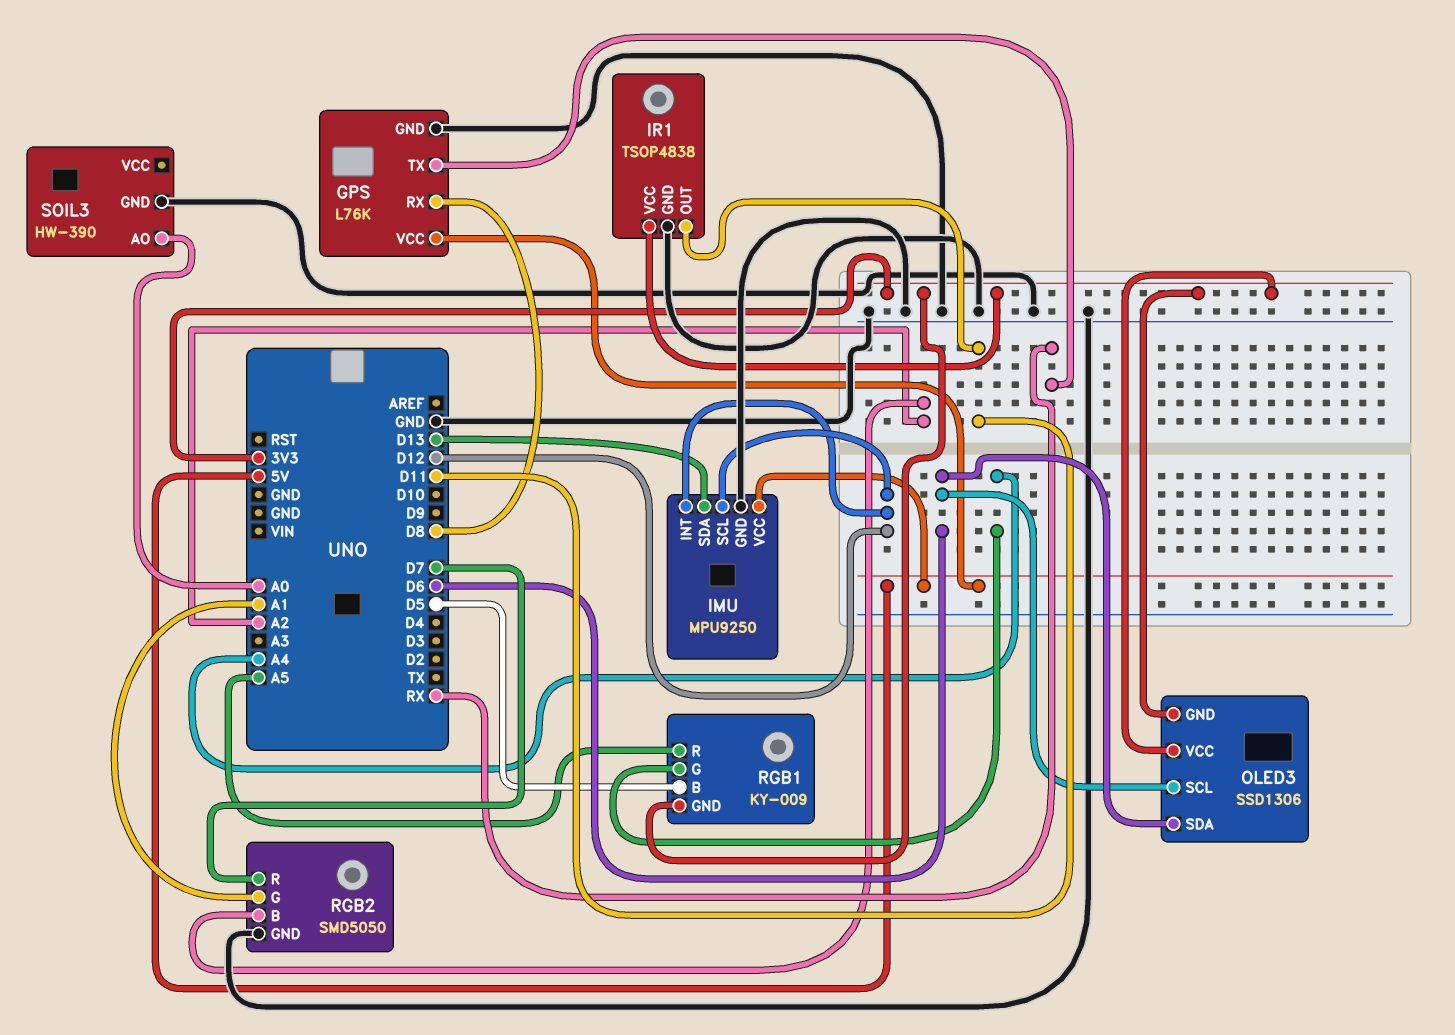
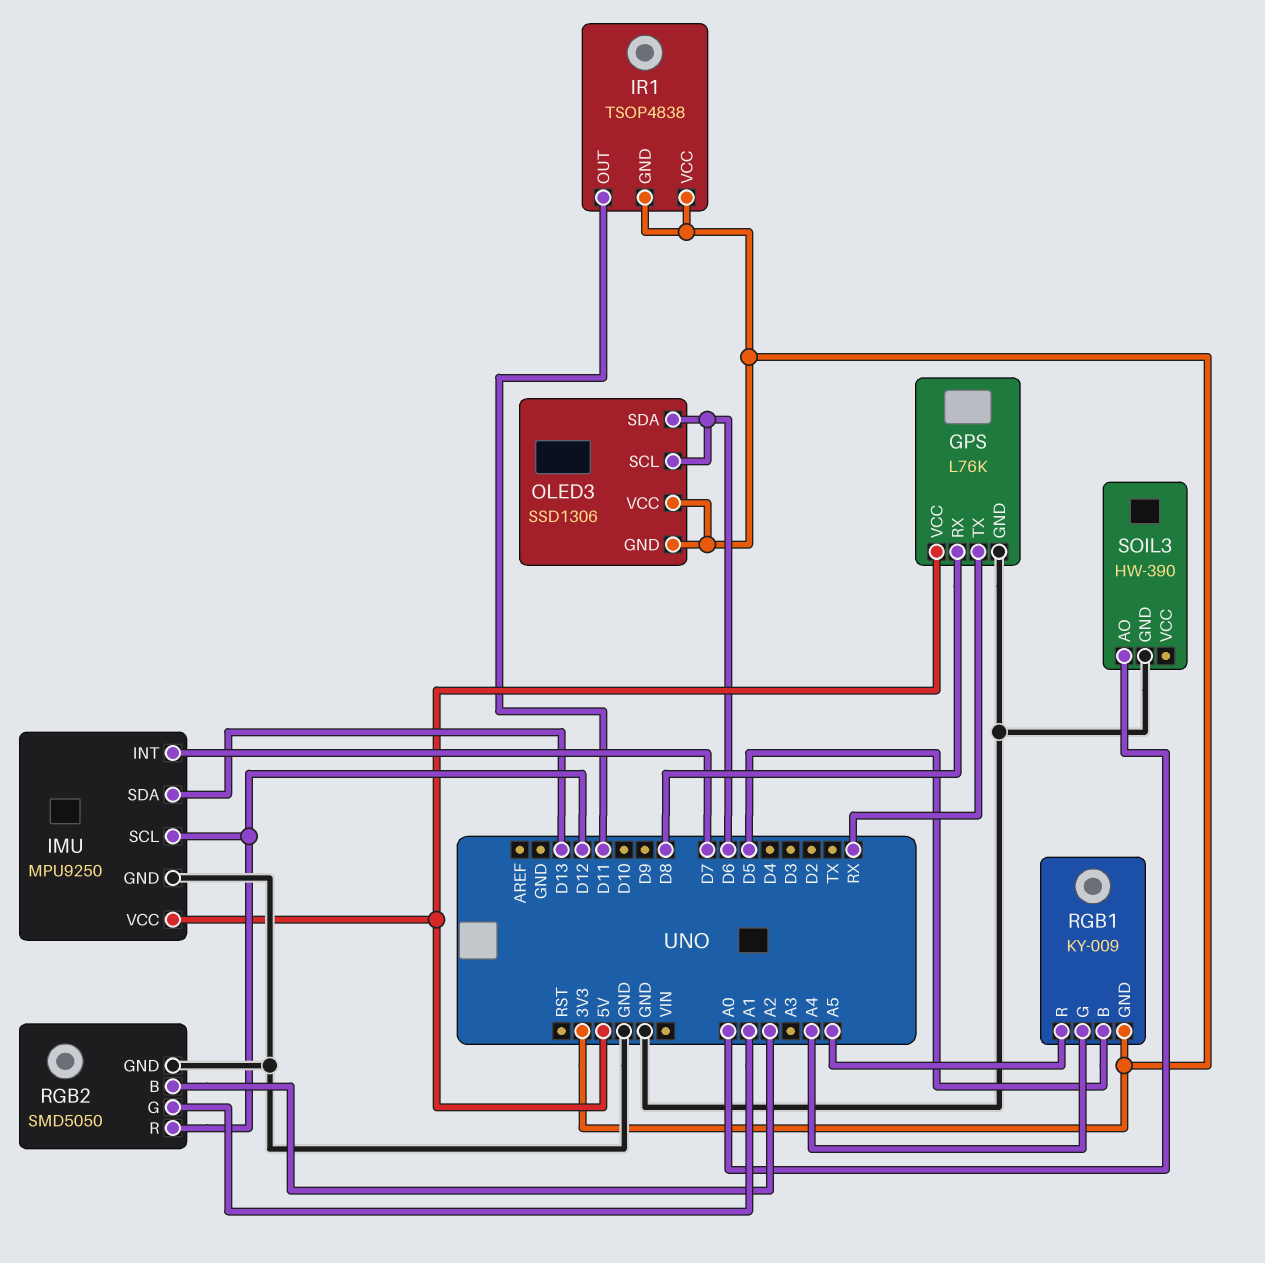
IMU pin INT: D12 -> D7
IR1 pin GND: GND -> 3V3
RGB2 pin R: D7 -> D12

